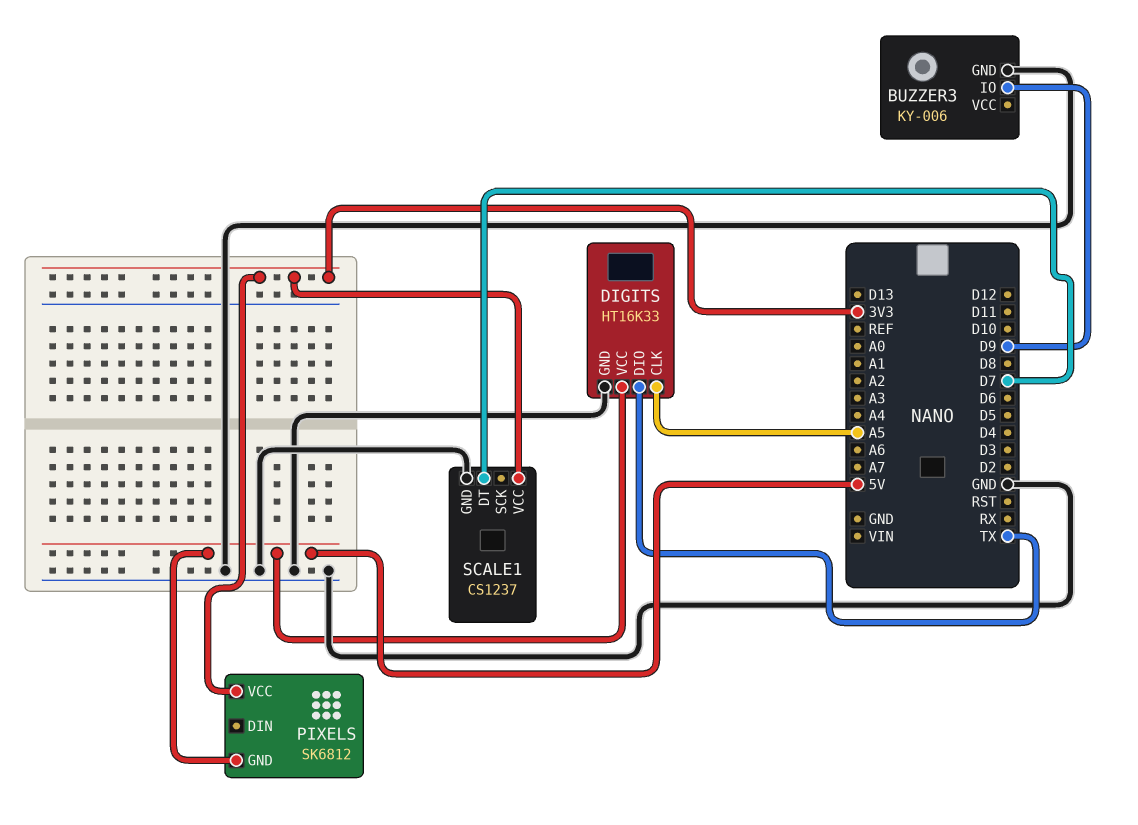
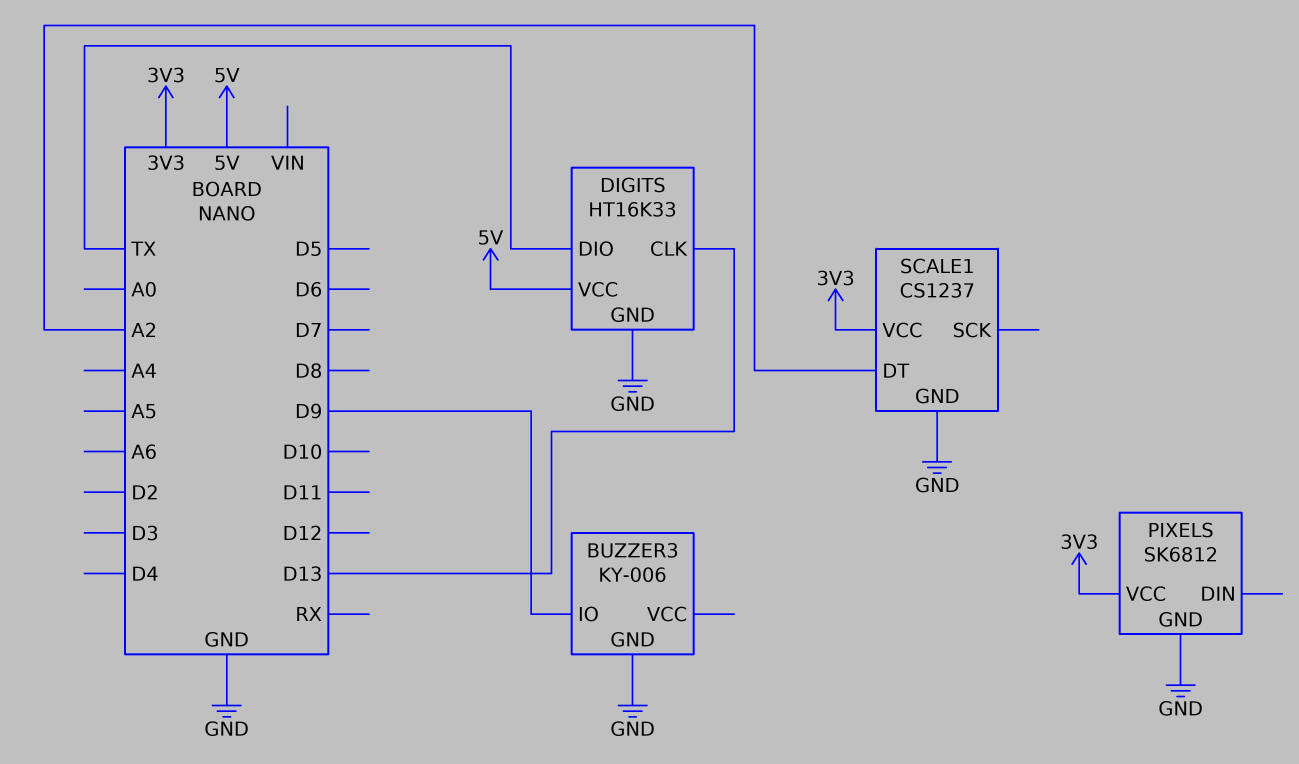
DIGITS pin CLK: A5 -> D13
PIXELS pin GND: 5V -> GND
SCALE1 pin DT: D7 -> A2

